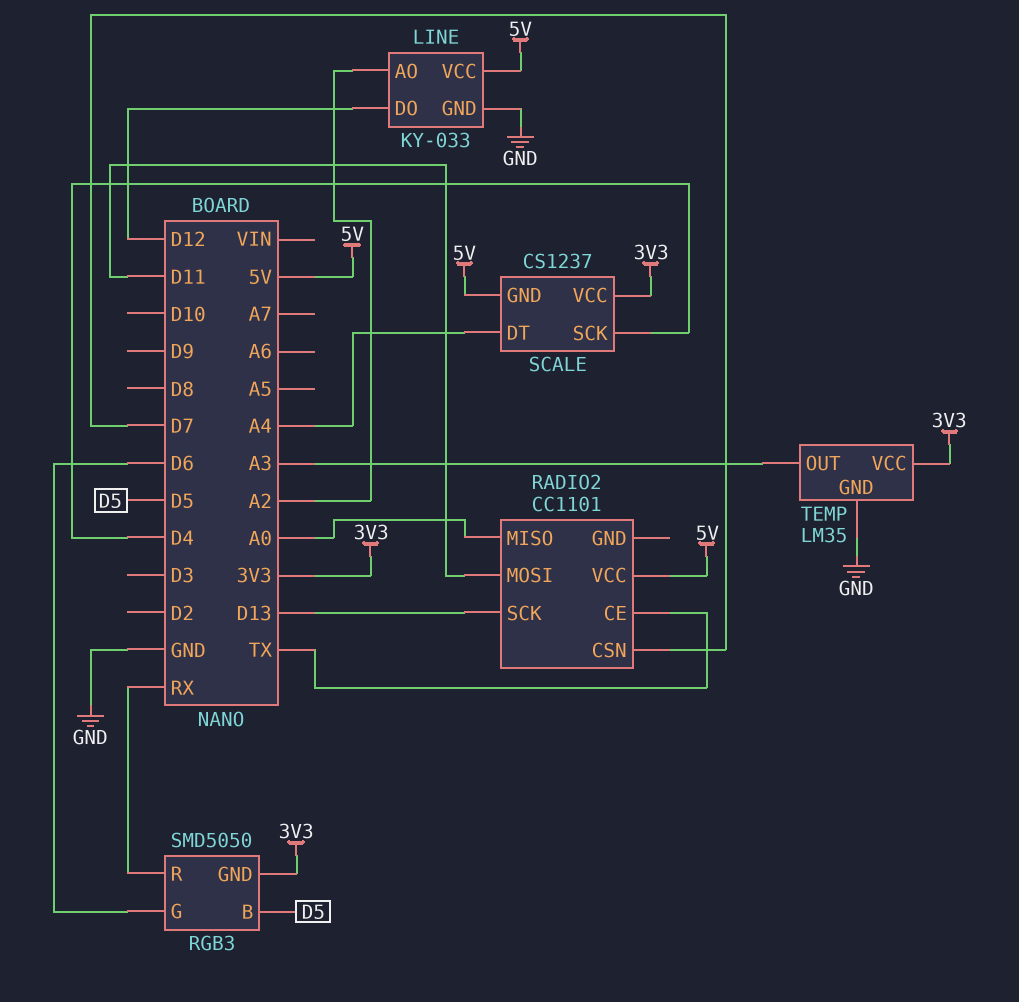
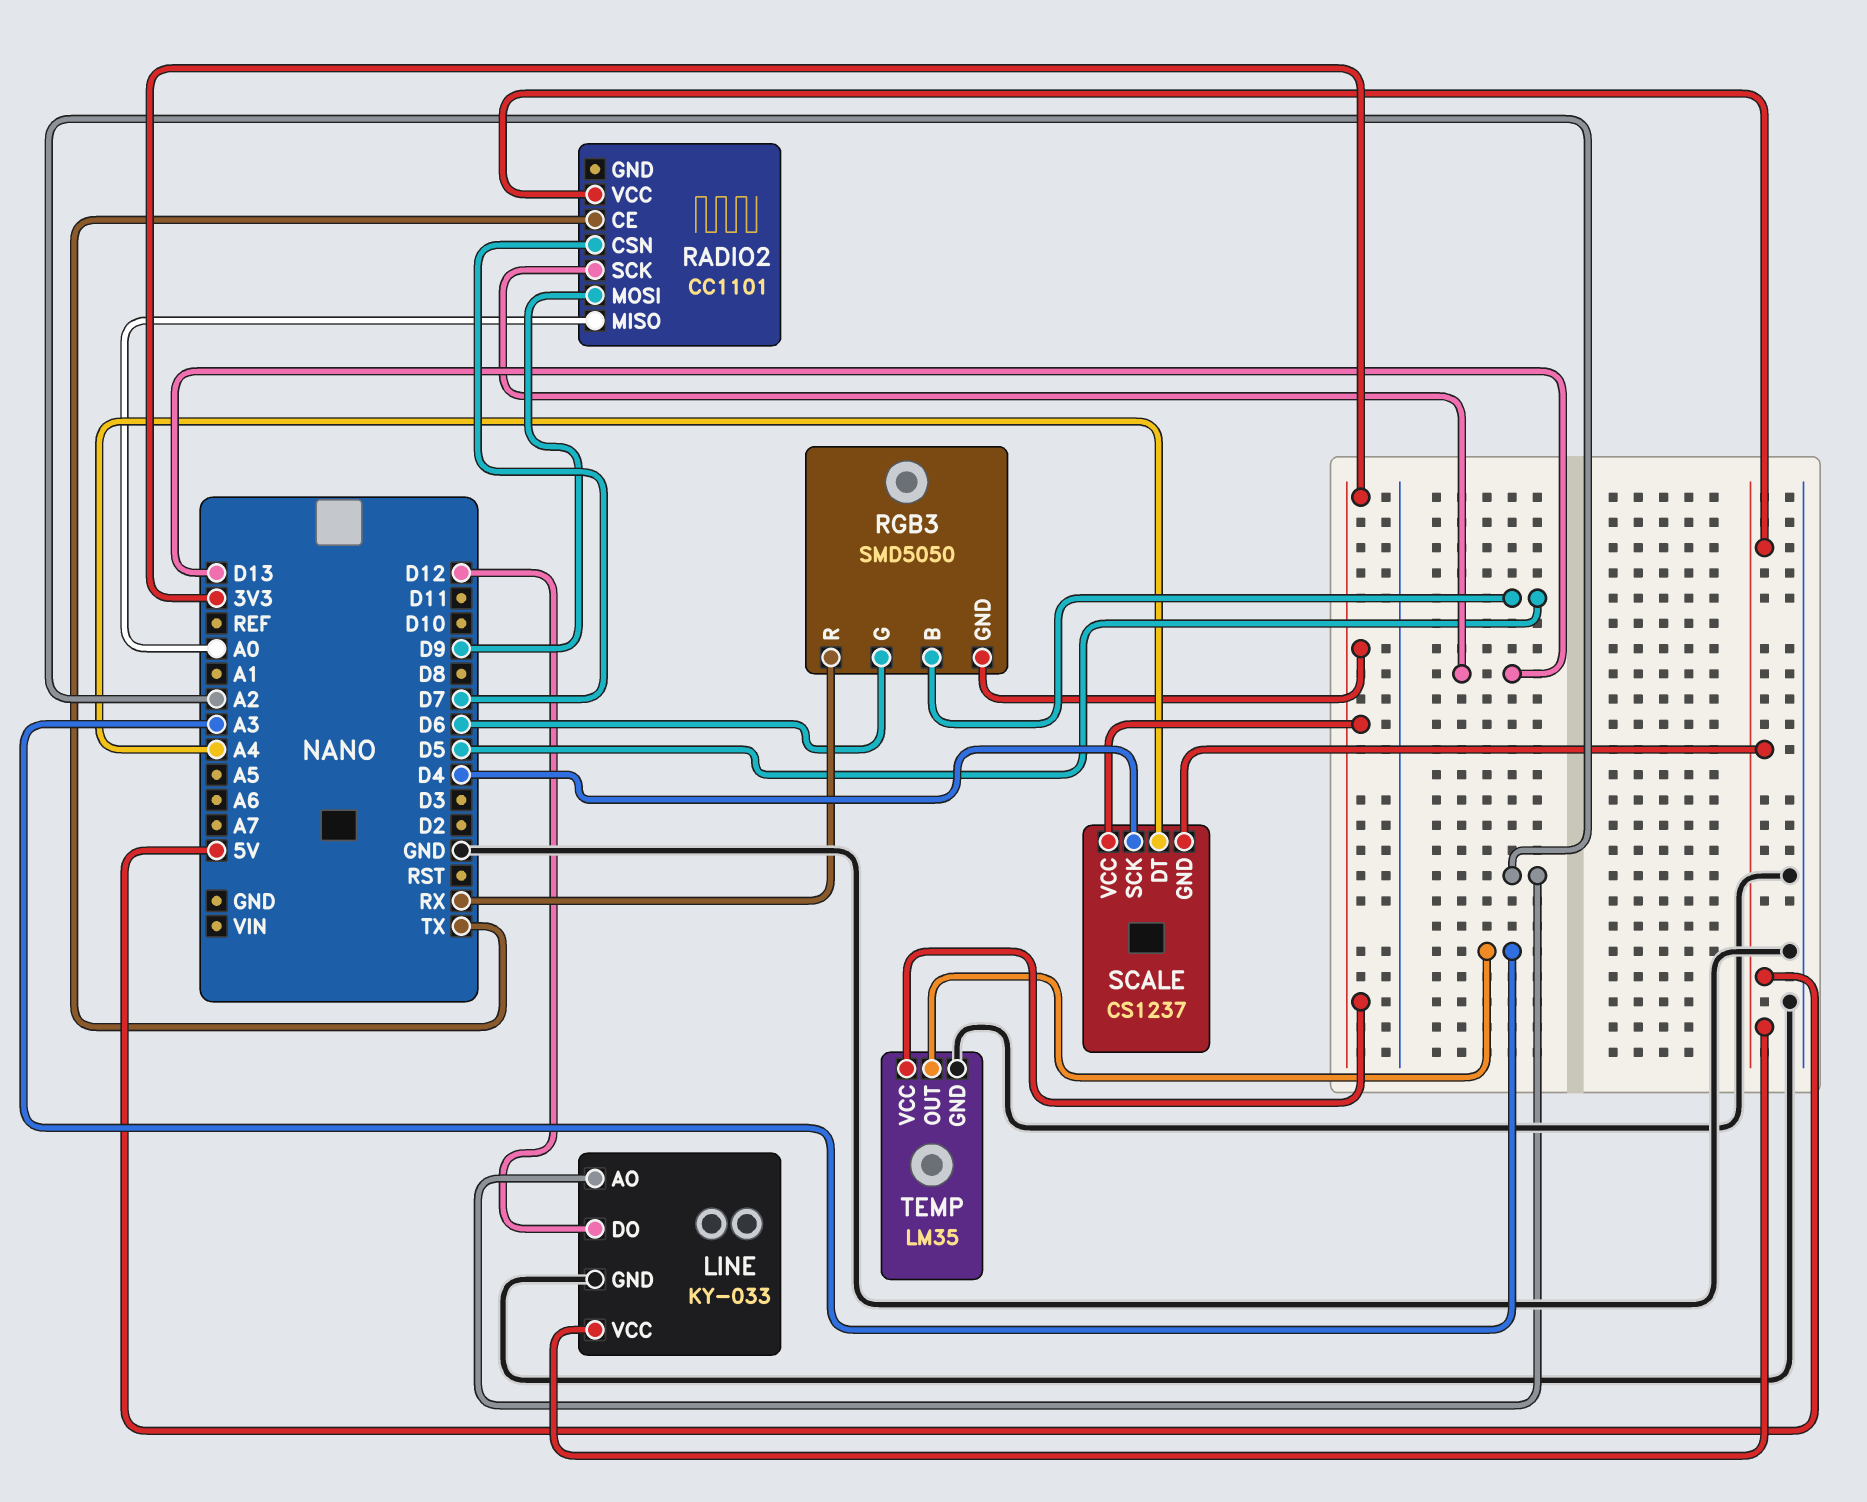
RADIO2 pin MOSI: D11 -> D9

